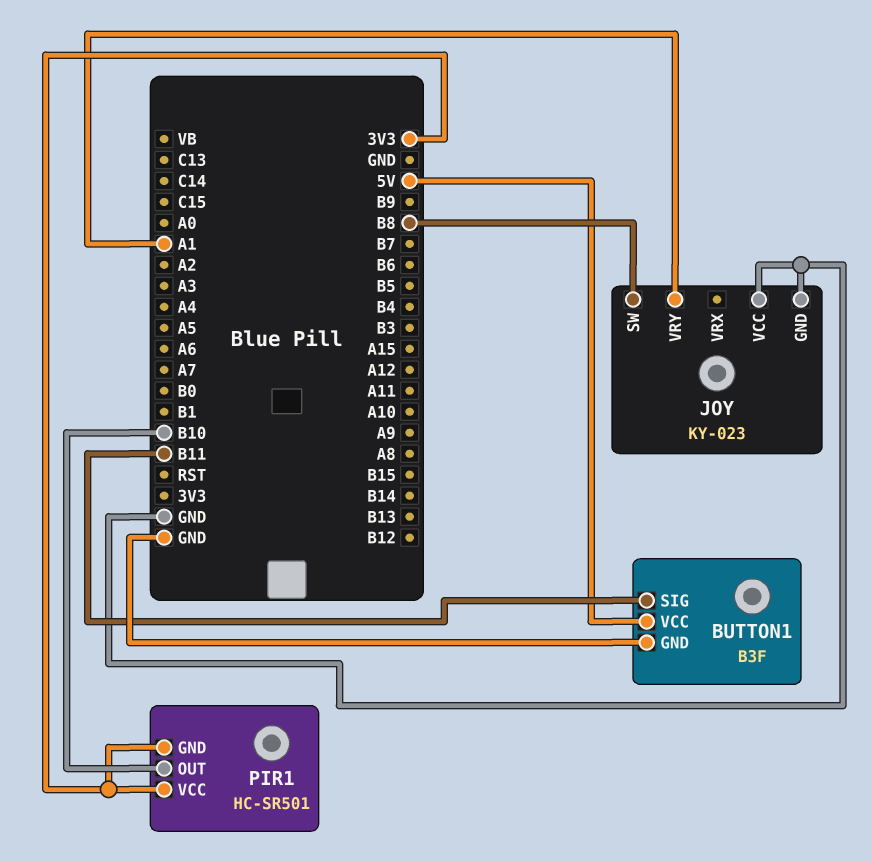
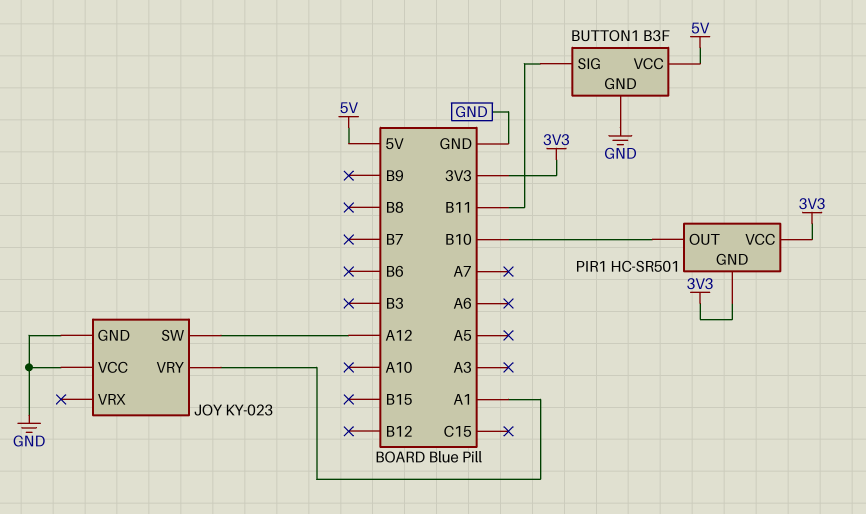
JOY pin SW: B8 -> A12

